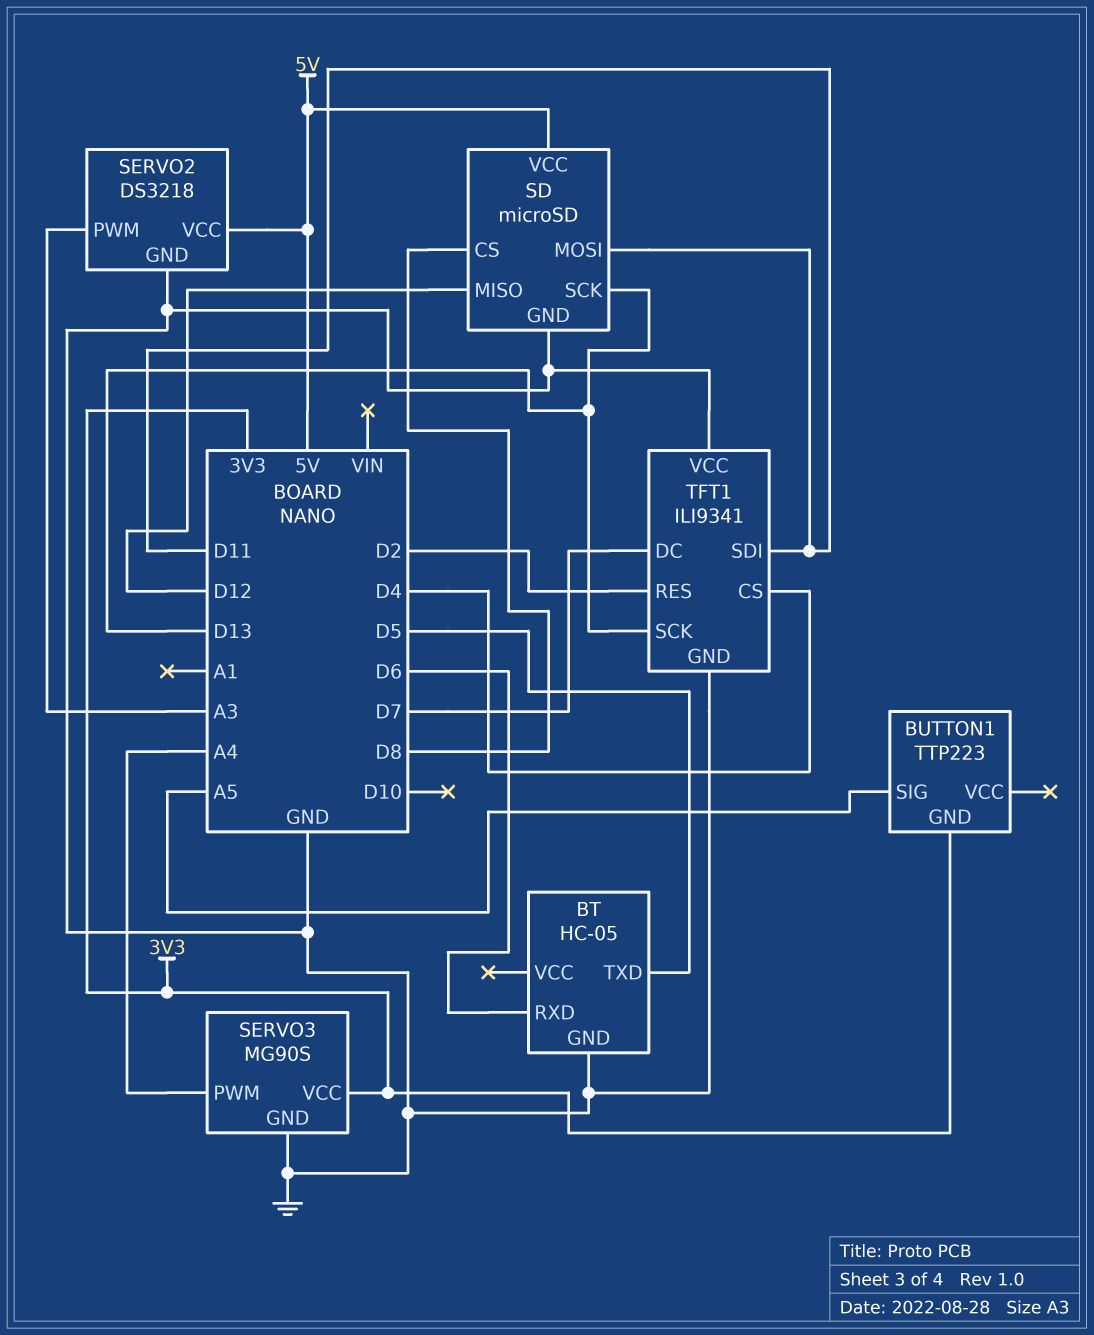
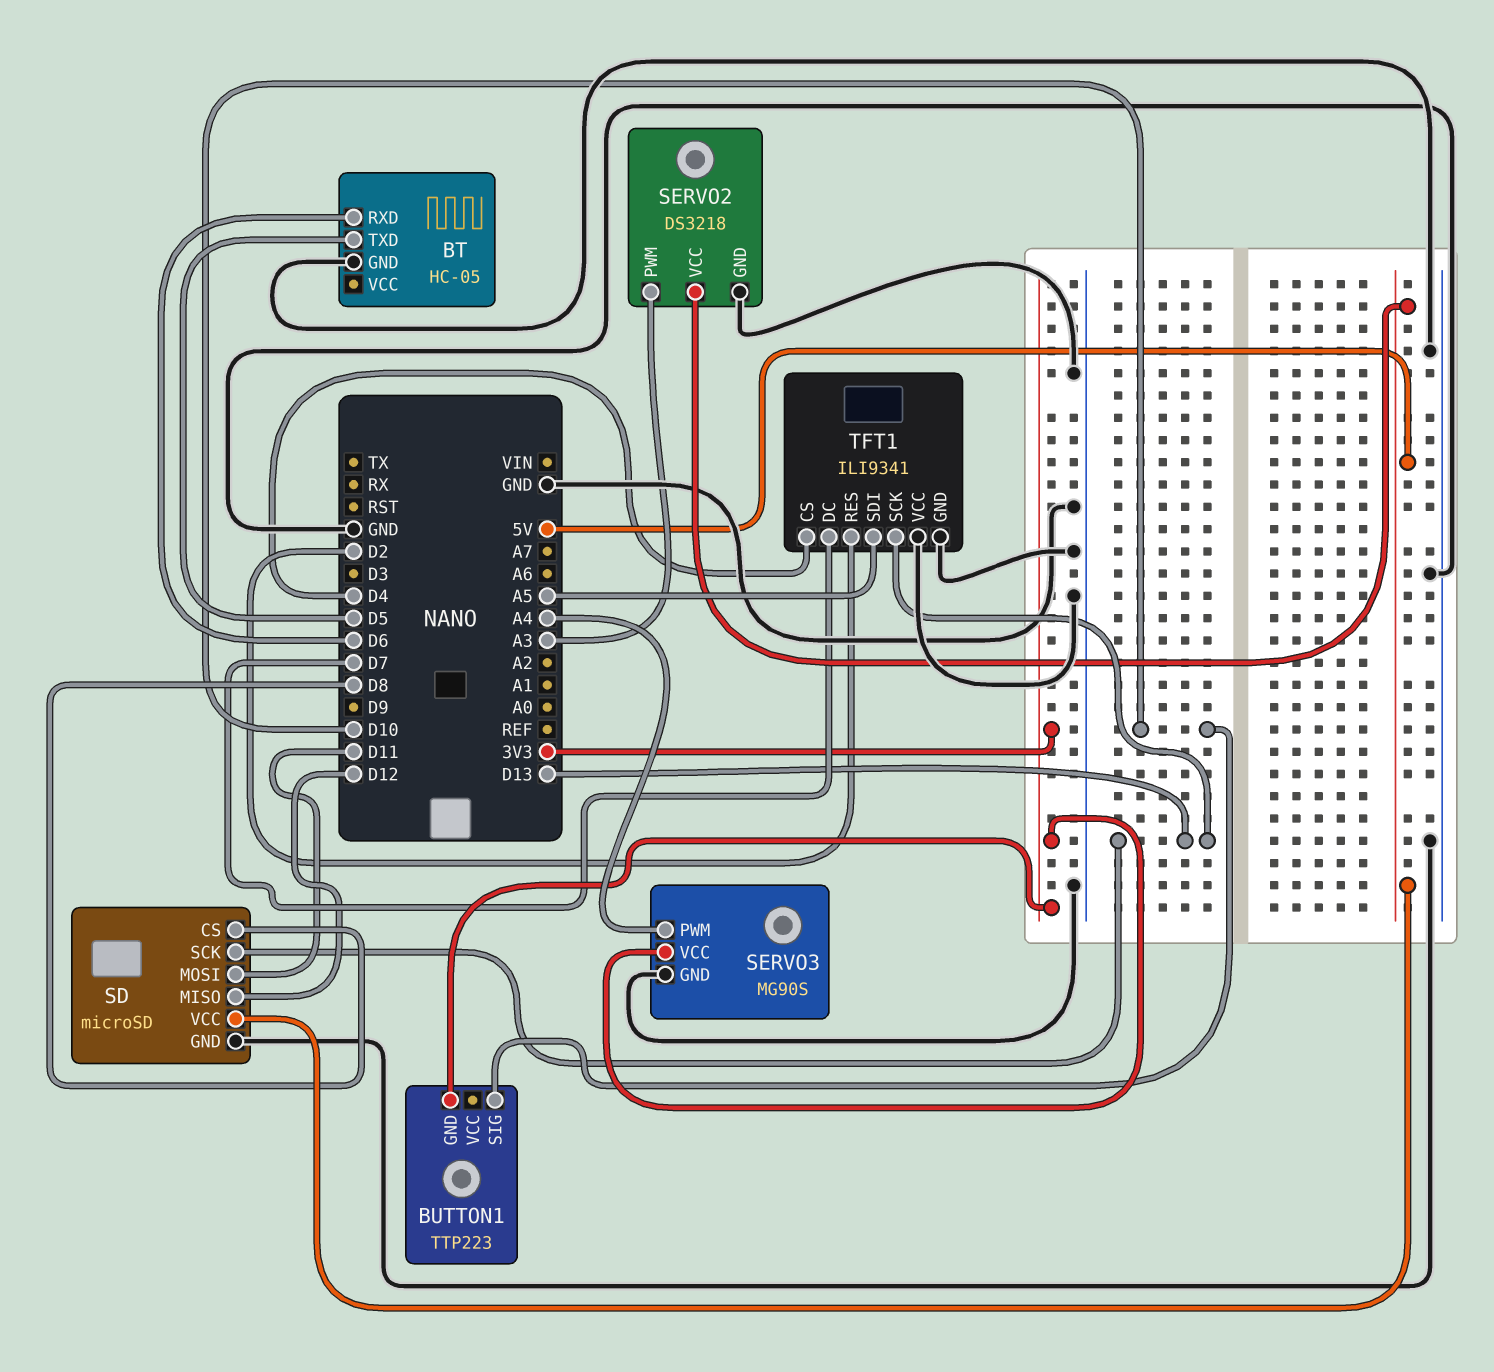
BUTTON1 pin SIG: A5 -> D10
TFT1 pin SDI: D11 -> A5

